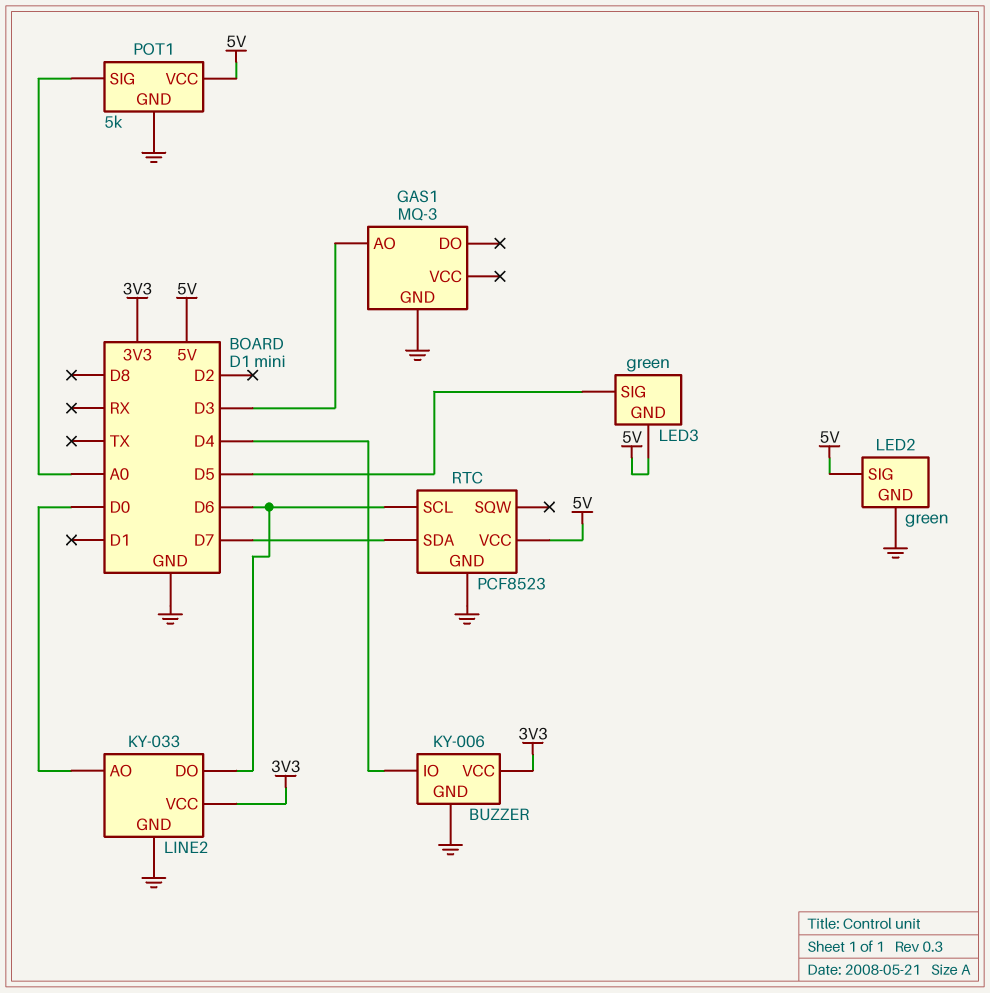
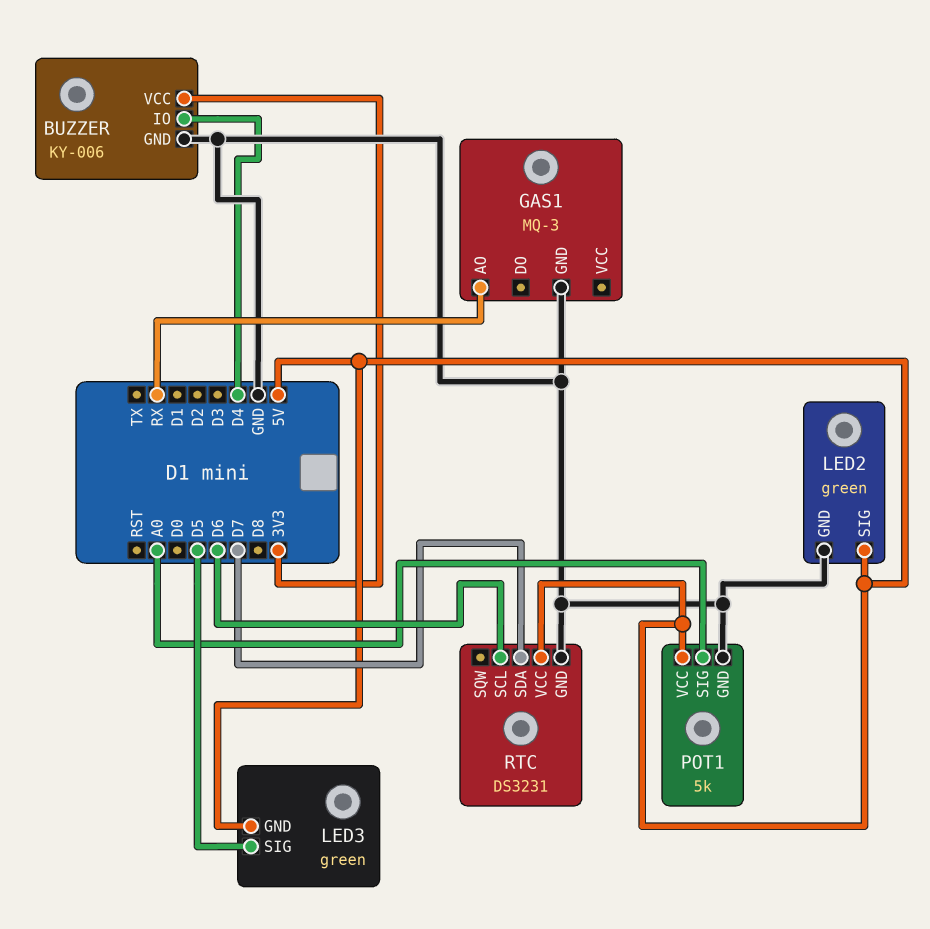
GAS1 pin AO: D3 -> RX
LINE2: KY-033 -> none
LINE2 pin AO: D0 -> none
LINE2 pin DO: D6 -> none
LINE2 pin GND: GND -> none
LINE2 pin VCC: 3V3 -> none
RTC: PCF8523 -> DS3231

